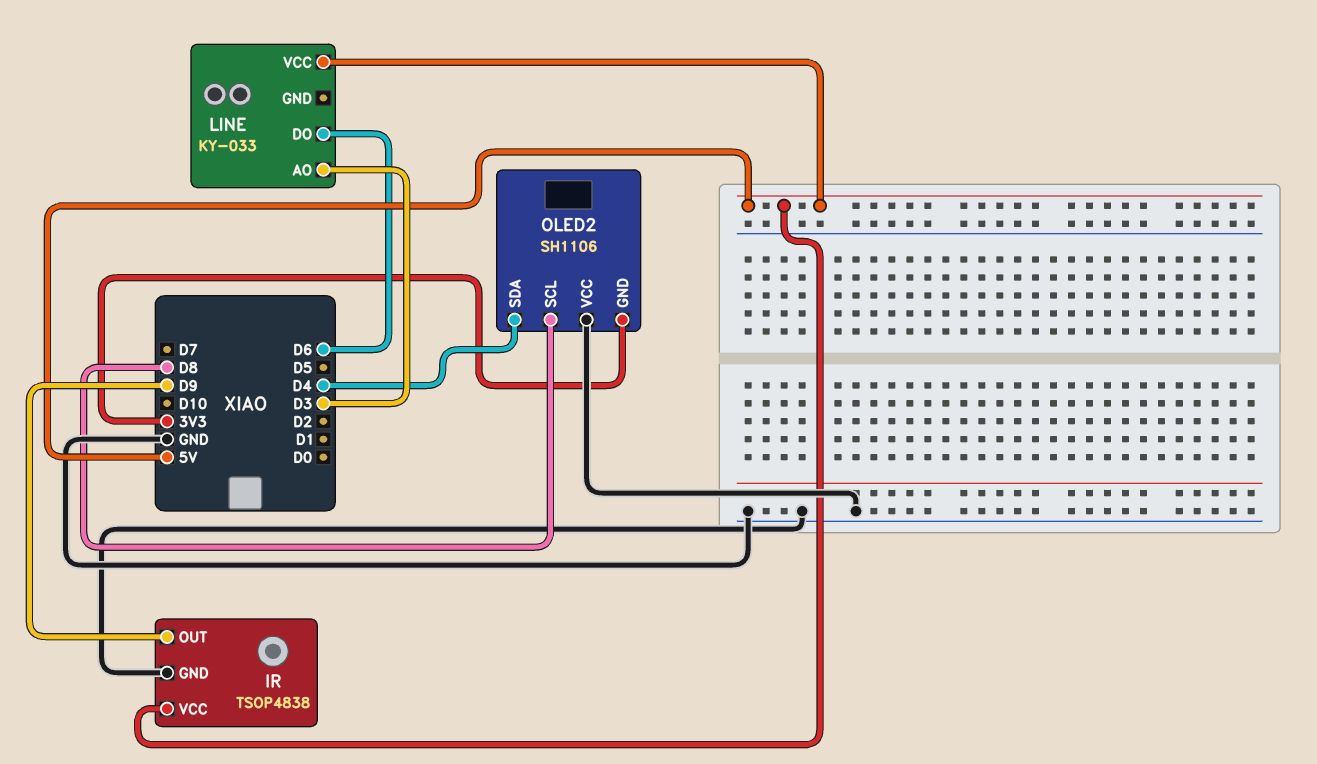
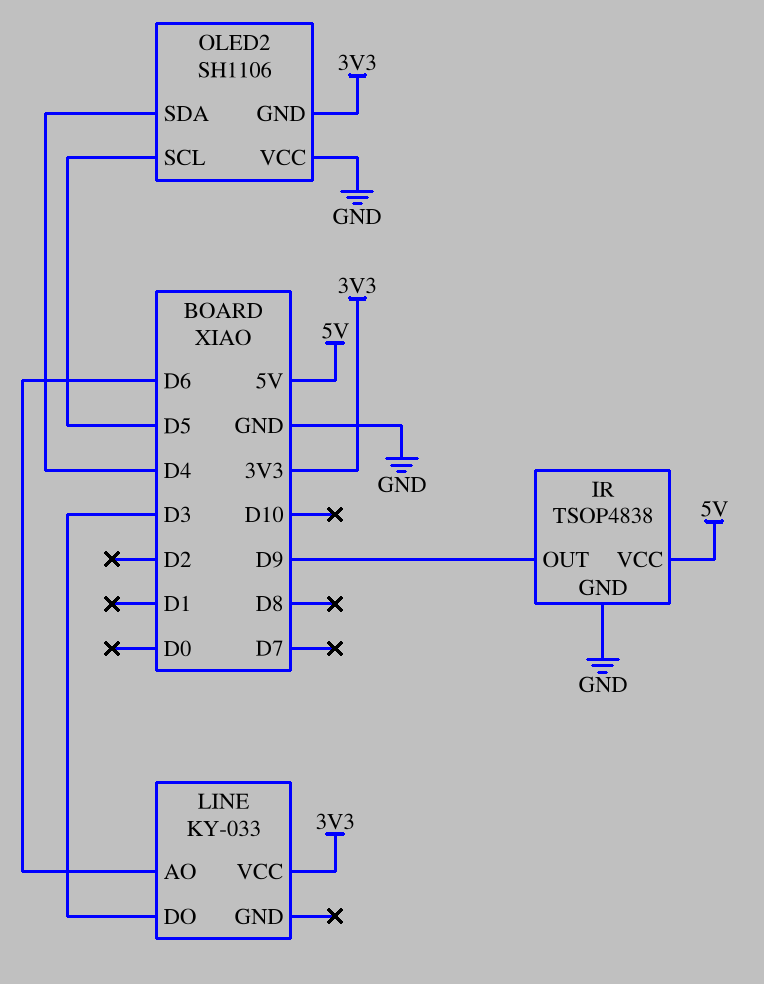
LINE pin AO: D3 -> D6
LINE pin DO: D6 -> D3
LINE pin VCC: 5V -> 3V3
OLED2 pin SCL: D8 -> D5

